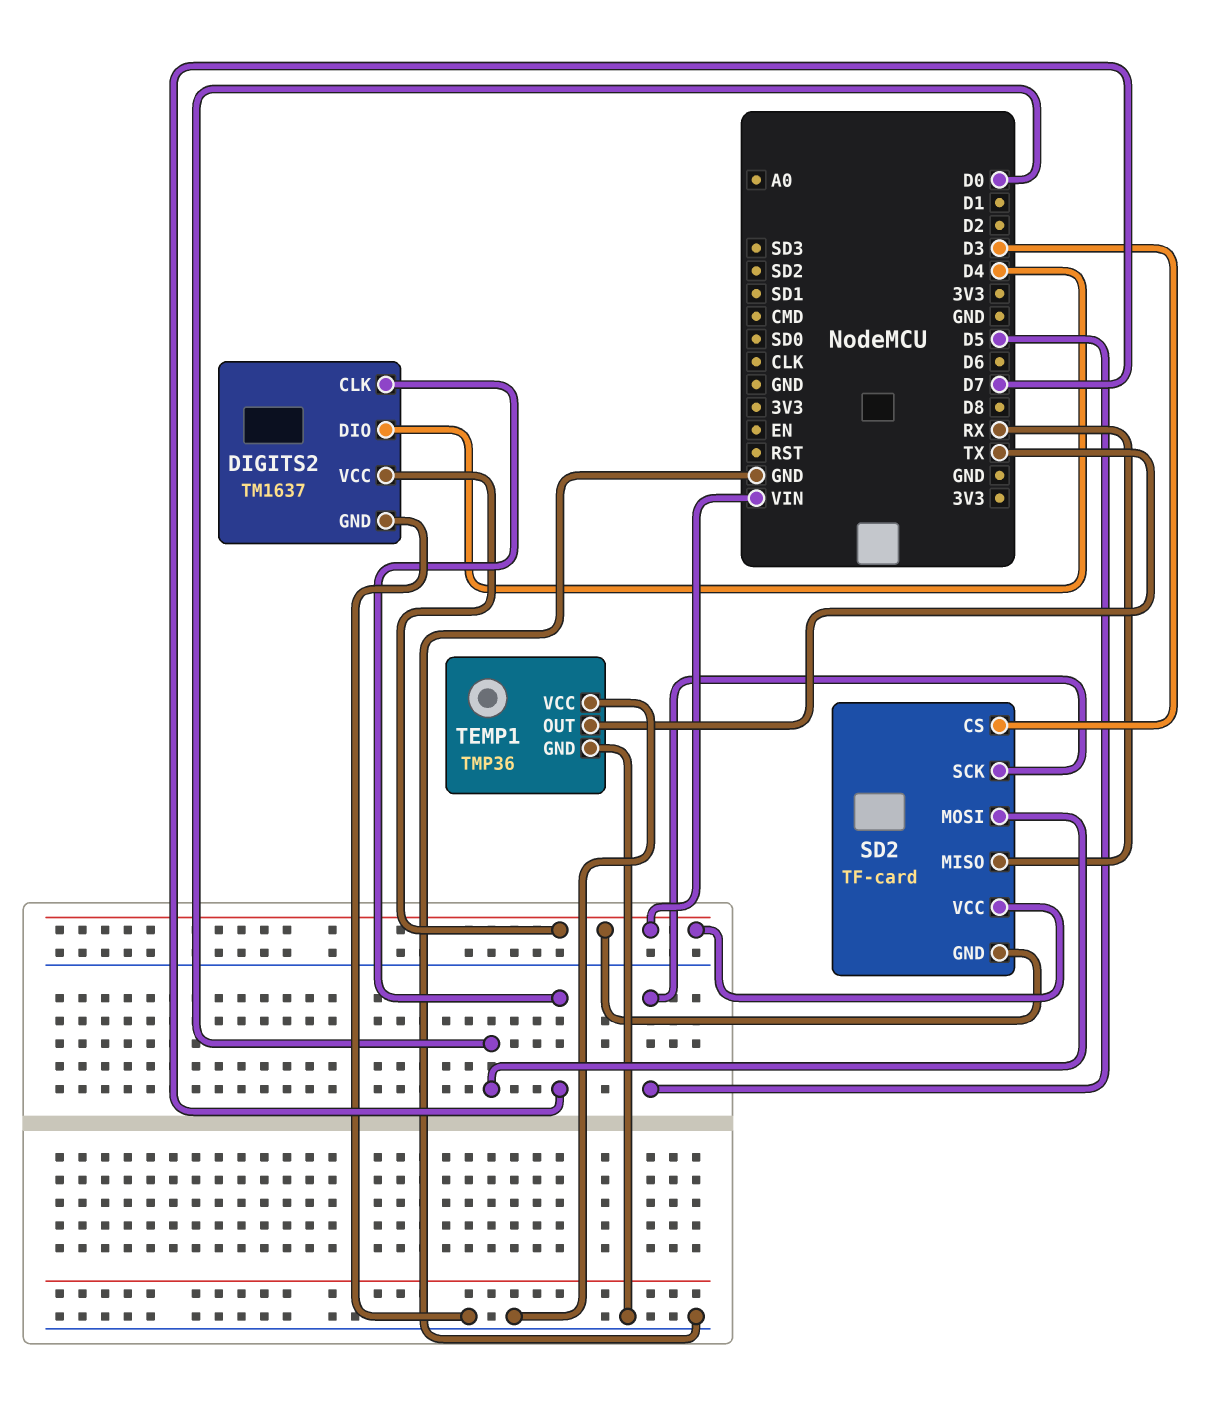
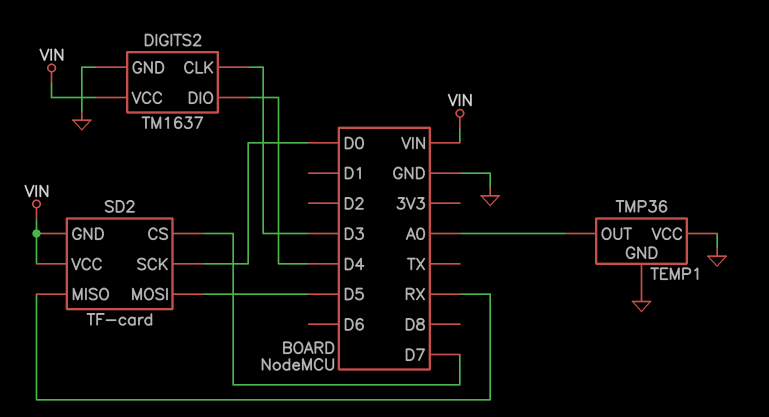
DIGITS2 pin CLK: D7 -> D3
SD2 pin CS: D3 -> D7
SD2 pin MOSI: D0 -> D5
SD2 pin SCK: D5 -> D0
TEMP1 pin OUT: TX -> A0

